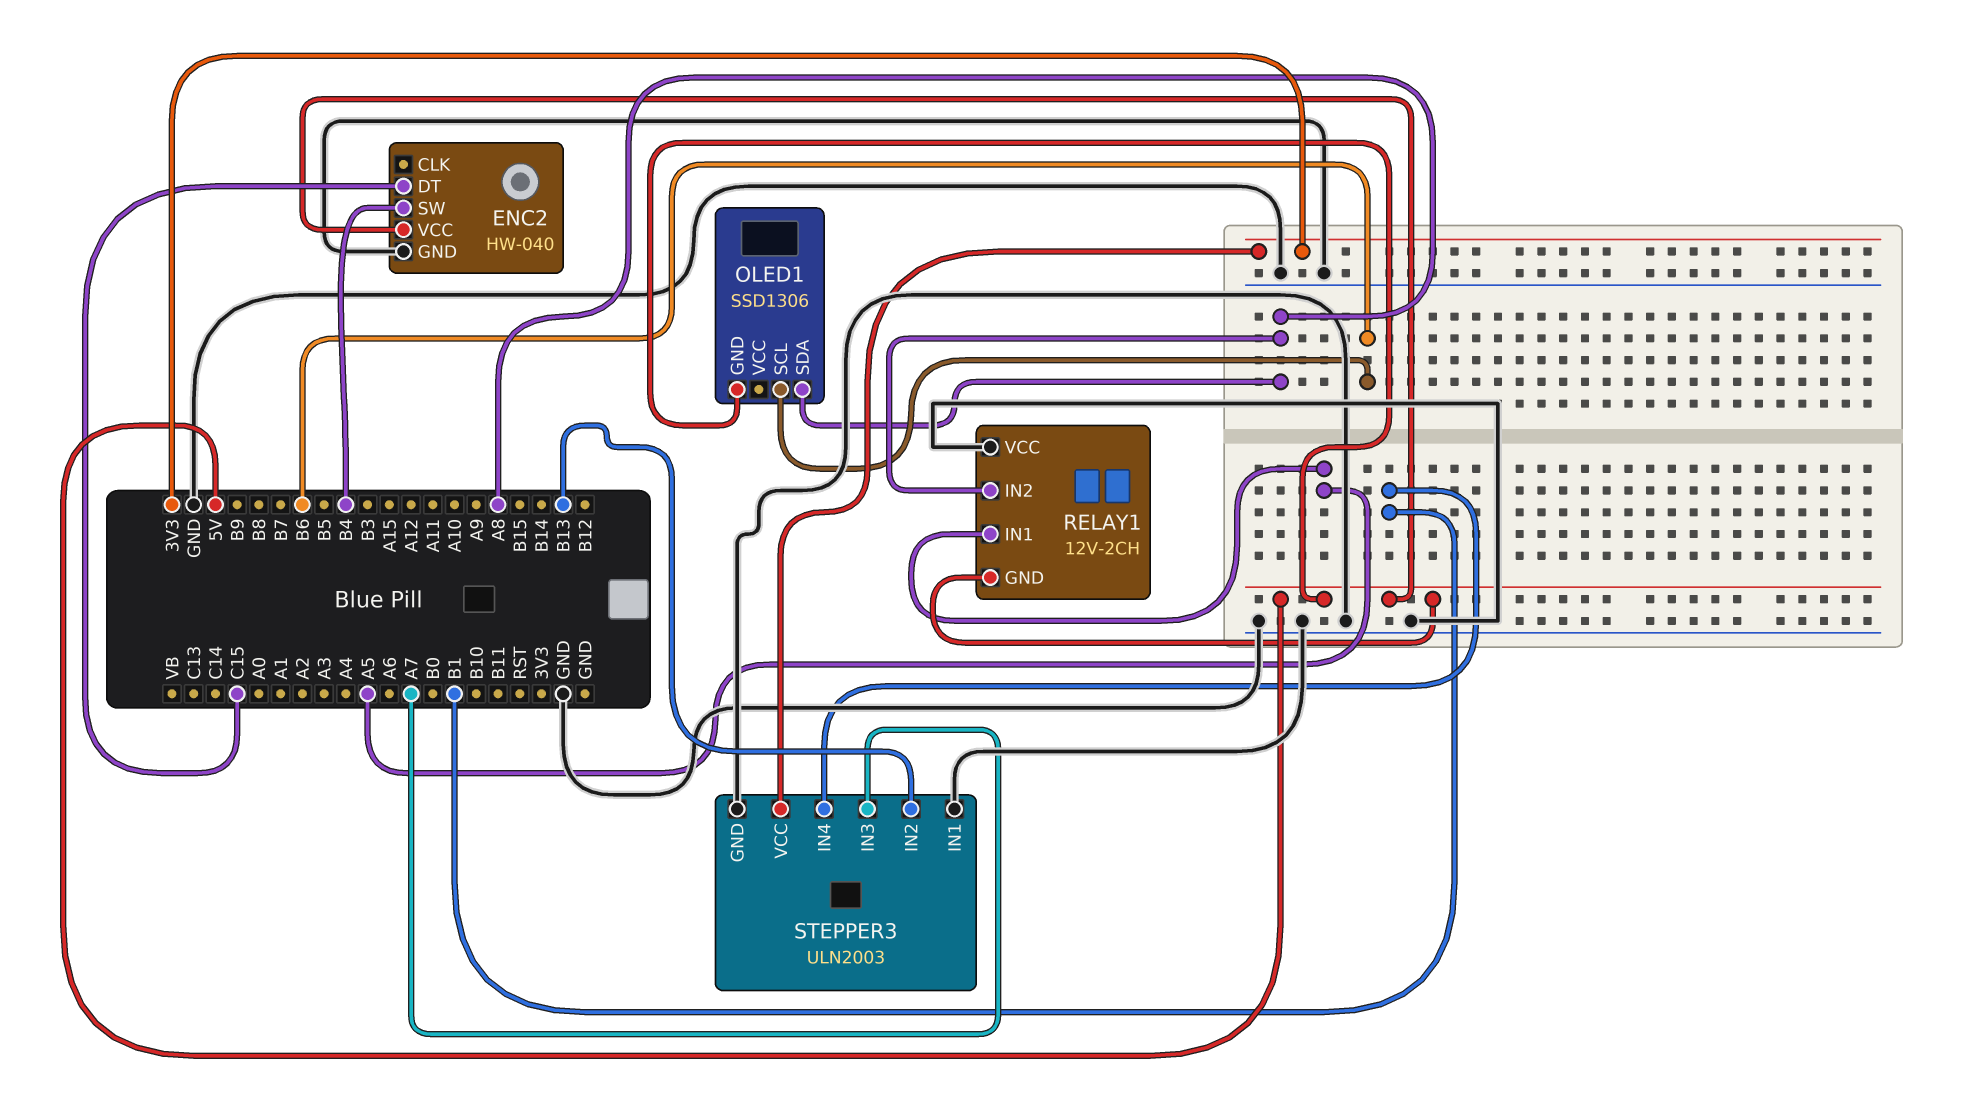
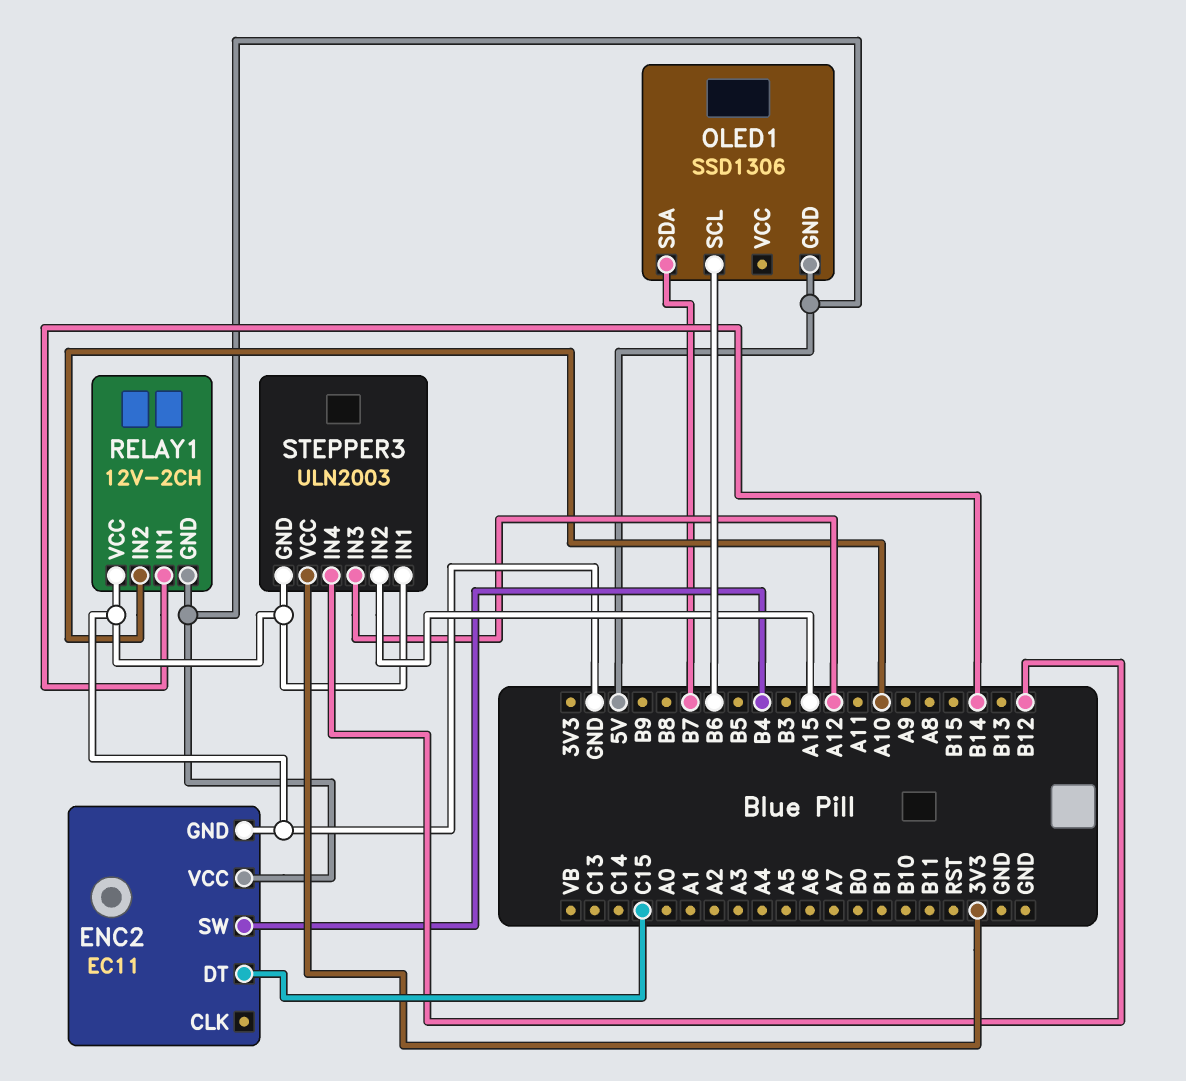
ENC2: HW-040 -> EC11
OLED1 pin SDA: A8 -> B7
RELAY1 pin IN1: A5 -> B14
RELAY1 pin IN2: A8 -> A10
STEPPER3 pin IN2: B13 -> A15
STEPPER3 pin IN3: A7 -> A12
STEPPER3 pin IN4: B1 -> B12

